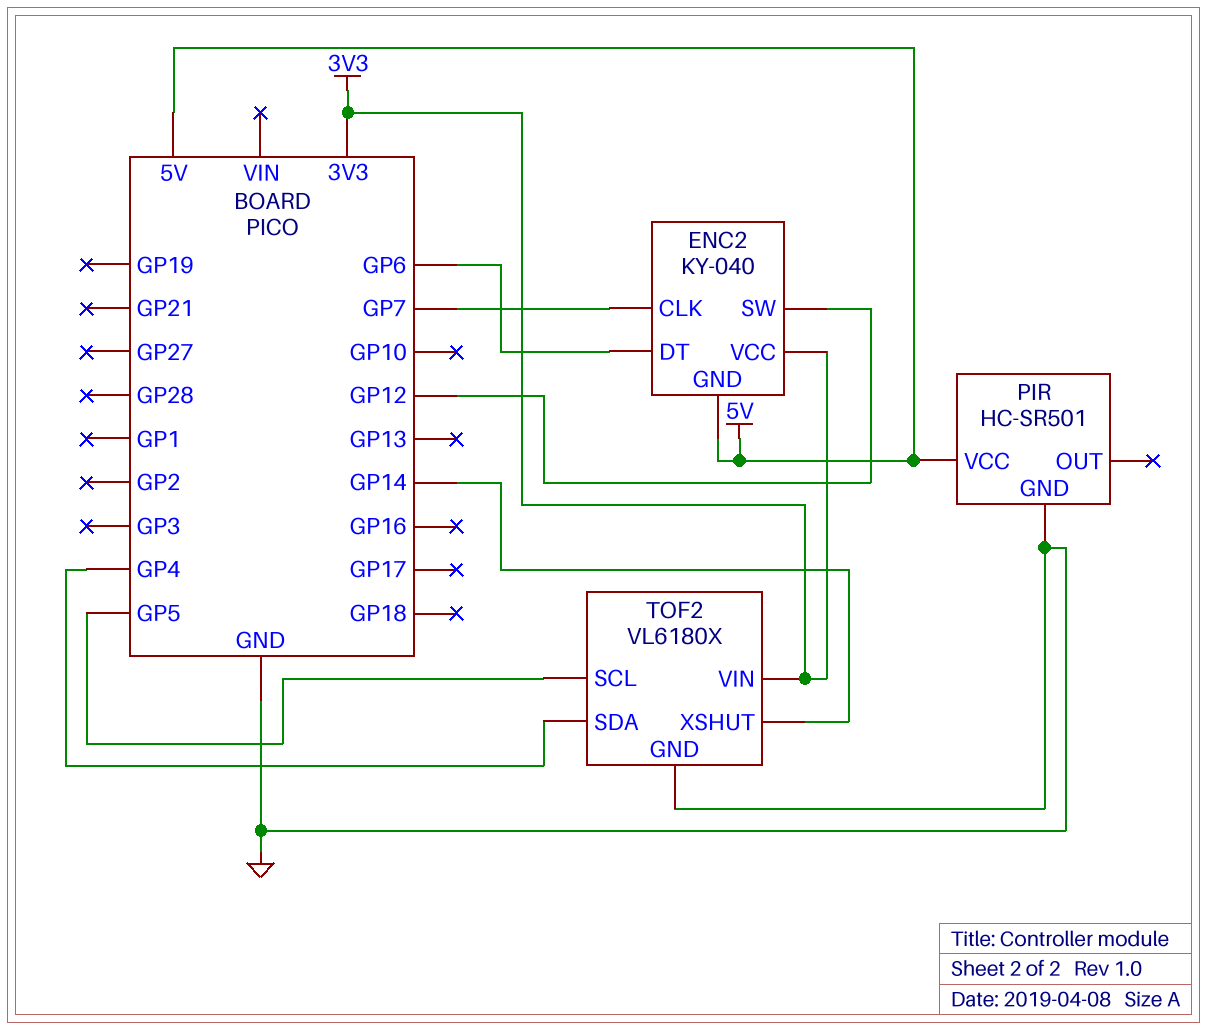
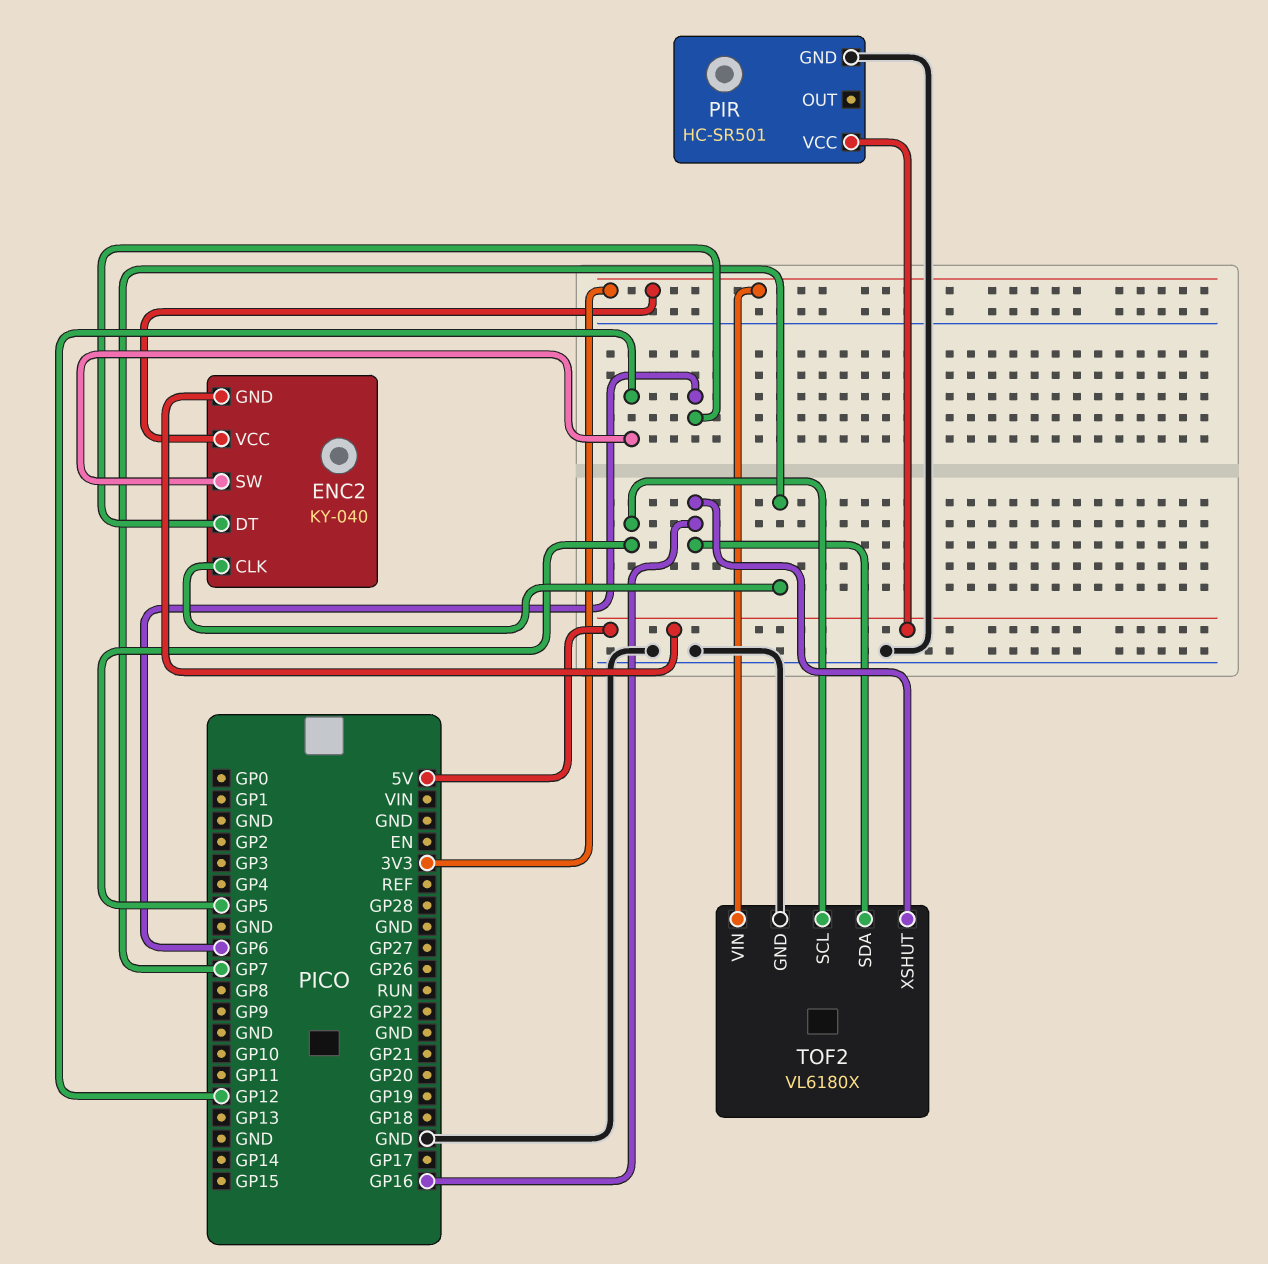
TOF2 pin SDA: GP4 -> GP16
TOF2 pin XSHUT: GP14 -> GP16

